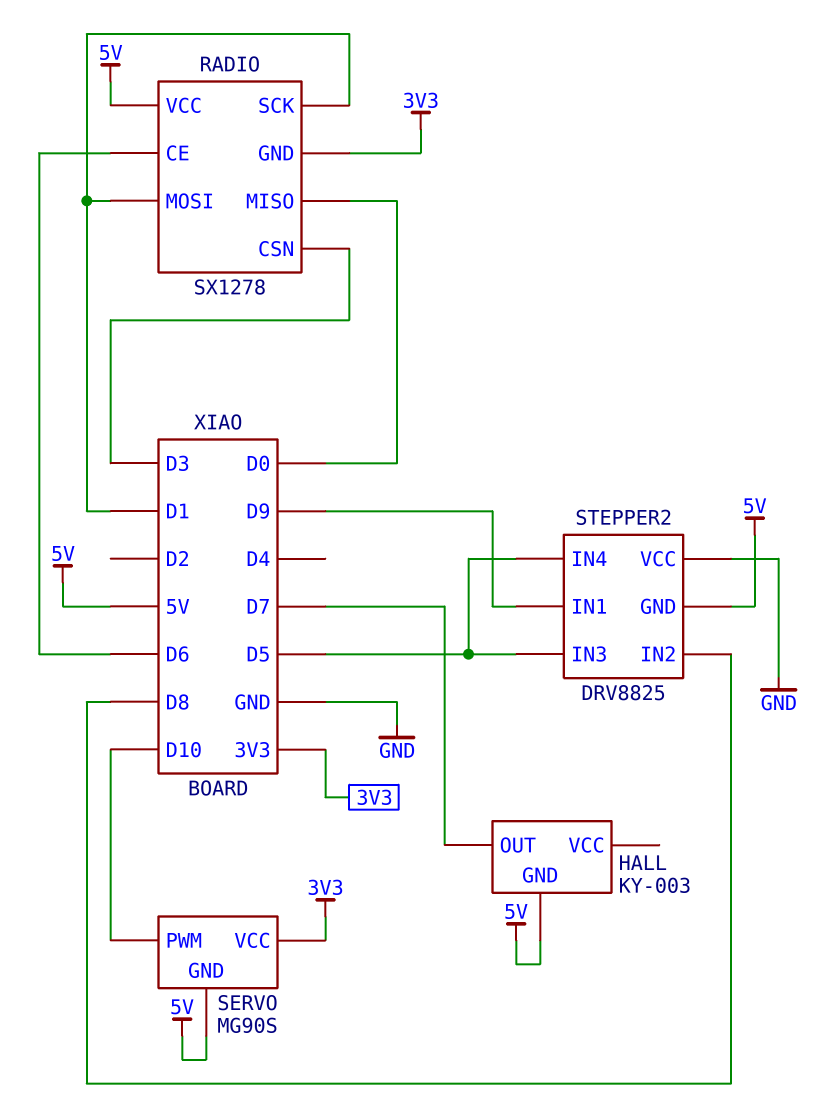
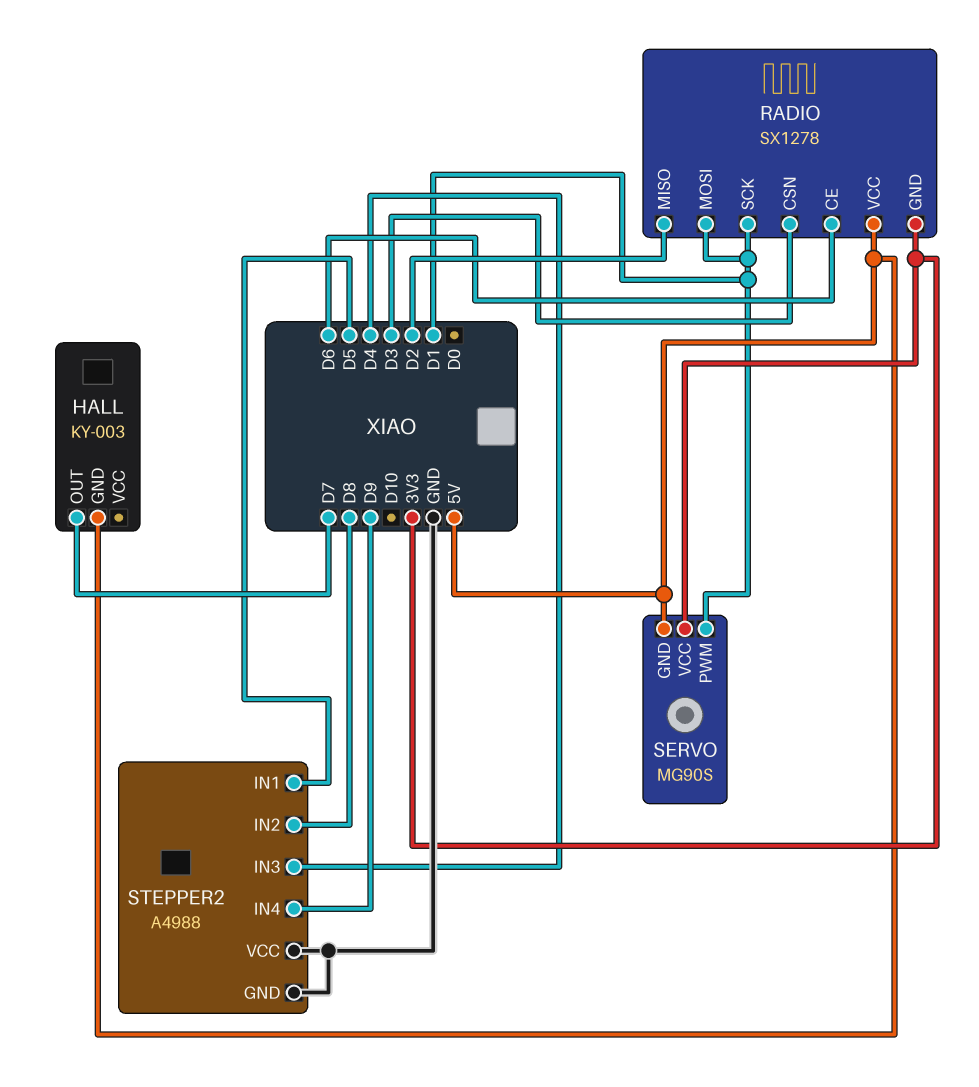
RADIO pin MISO: D0 -> D2
SERVO pin PWM: D10 -> D1
STEPPER2: DRV8825 -> A4988
STEPPER2 pin GND: 5V -> GND
STEPPER2 pin IN1: D9 -> D5
STEPPER2 pin IN3: D5 -> D4
STEPPER2 pin IN4: D5 -> D9

